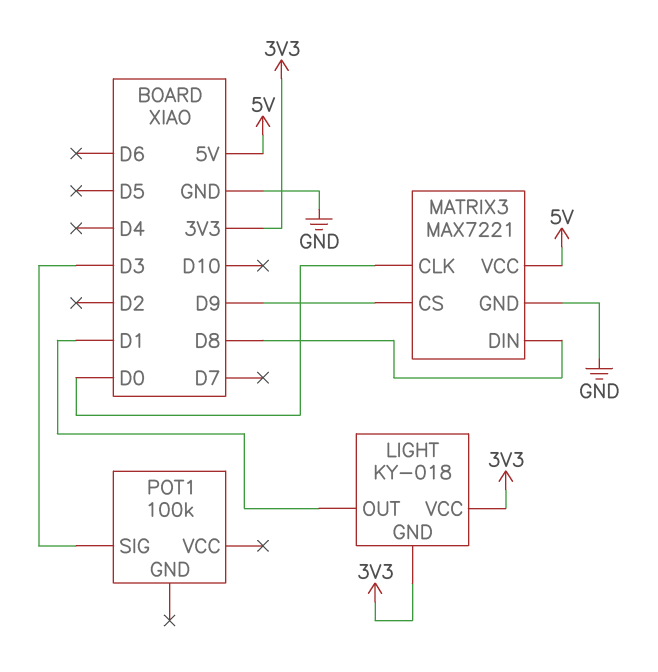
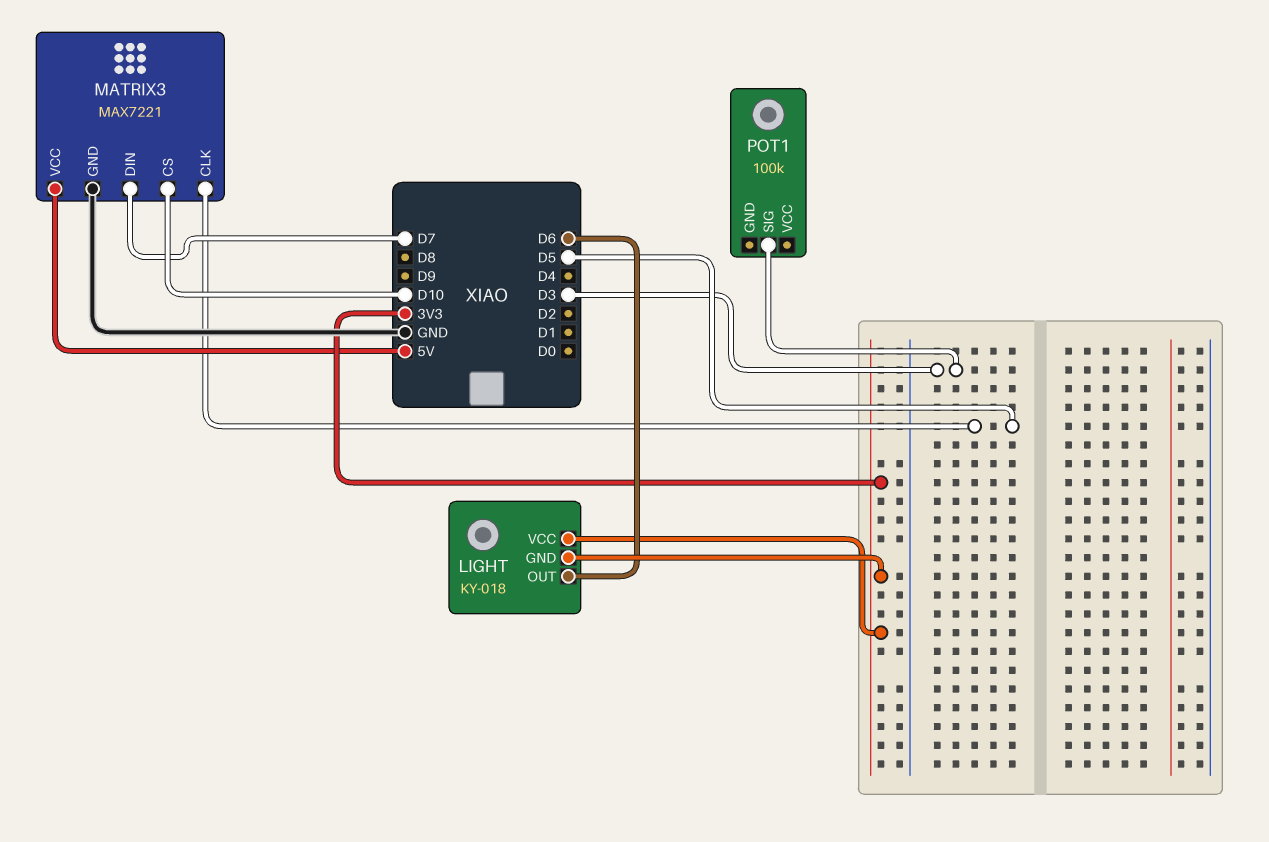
LIGHT pin OUT: D1 -> D6
MATRIX3 pin CLK: D0 -> D5
MATRIX3 pin CS: D9 -> D10
MATRIX3 pin DIN: D8 -> D7

